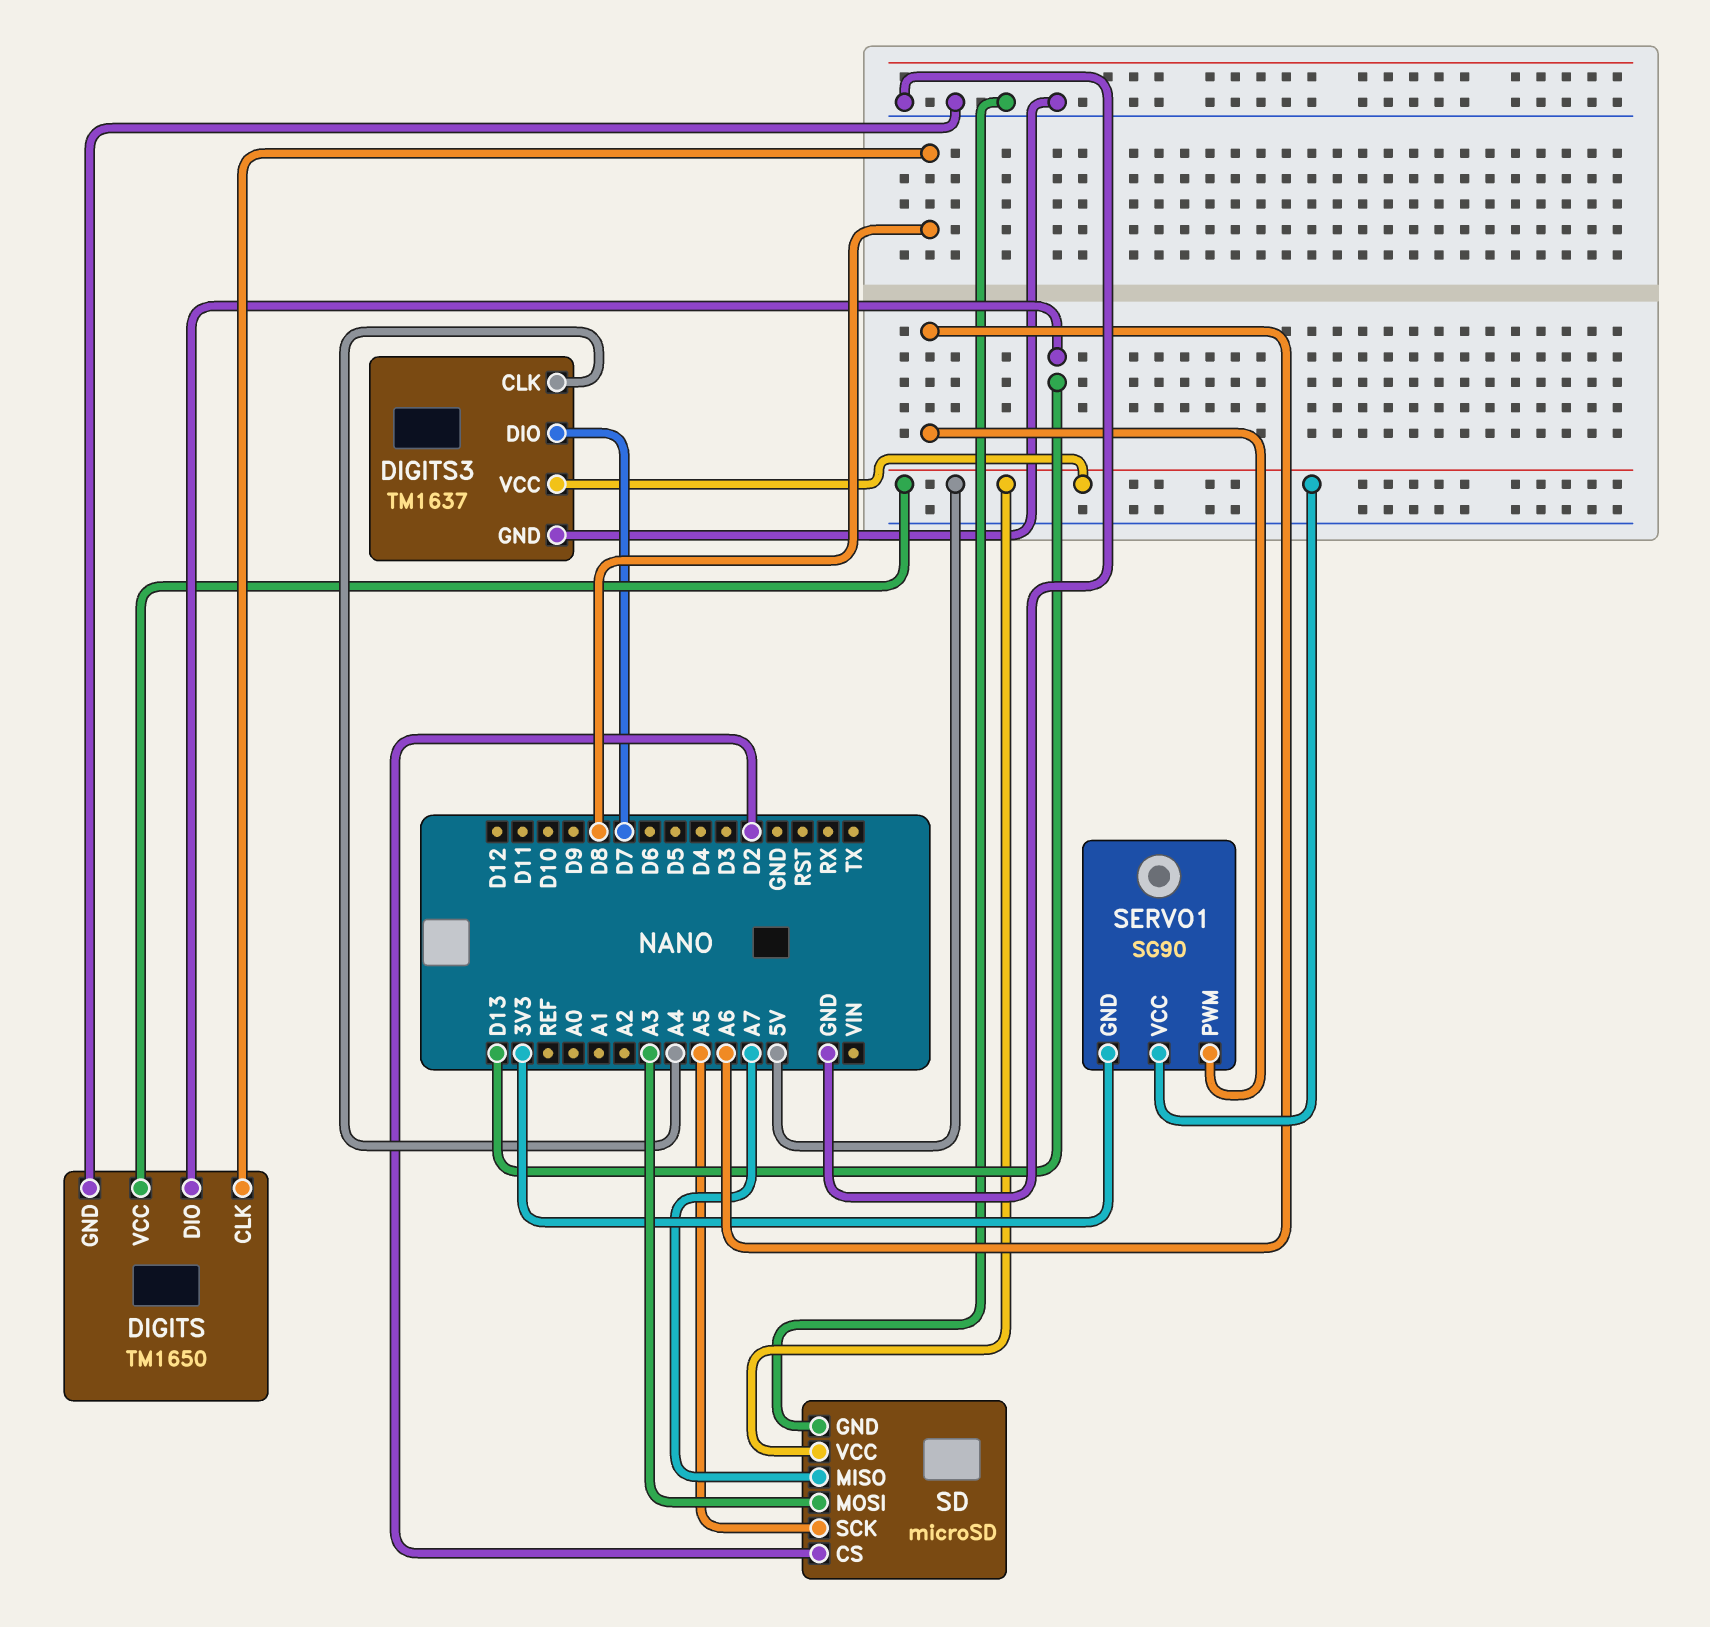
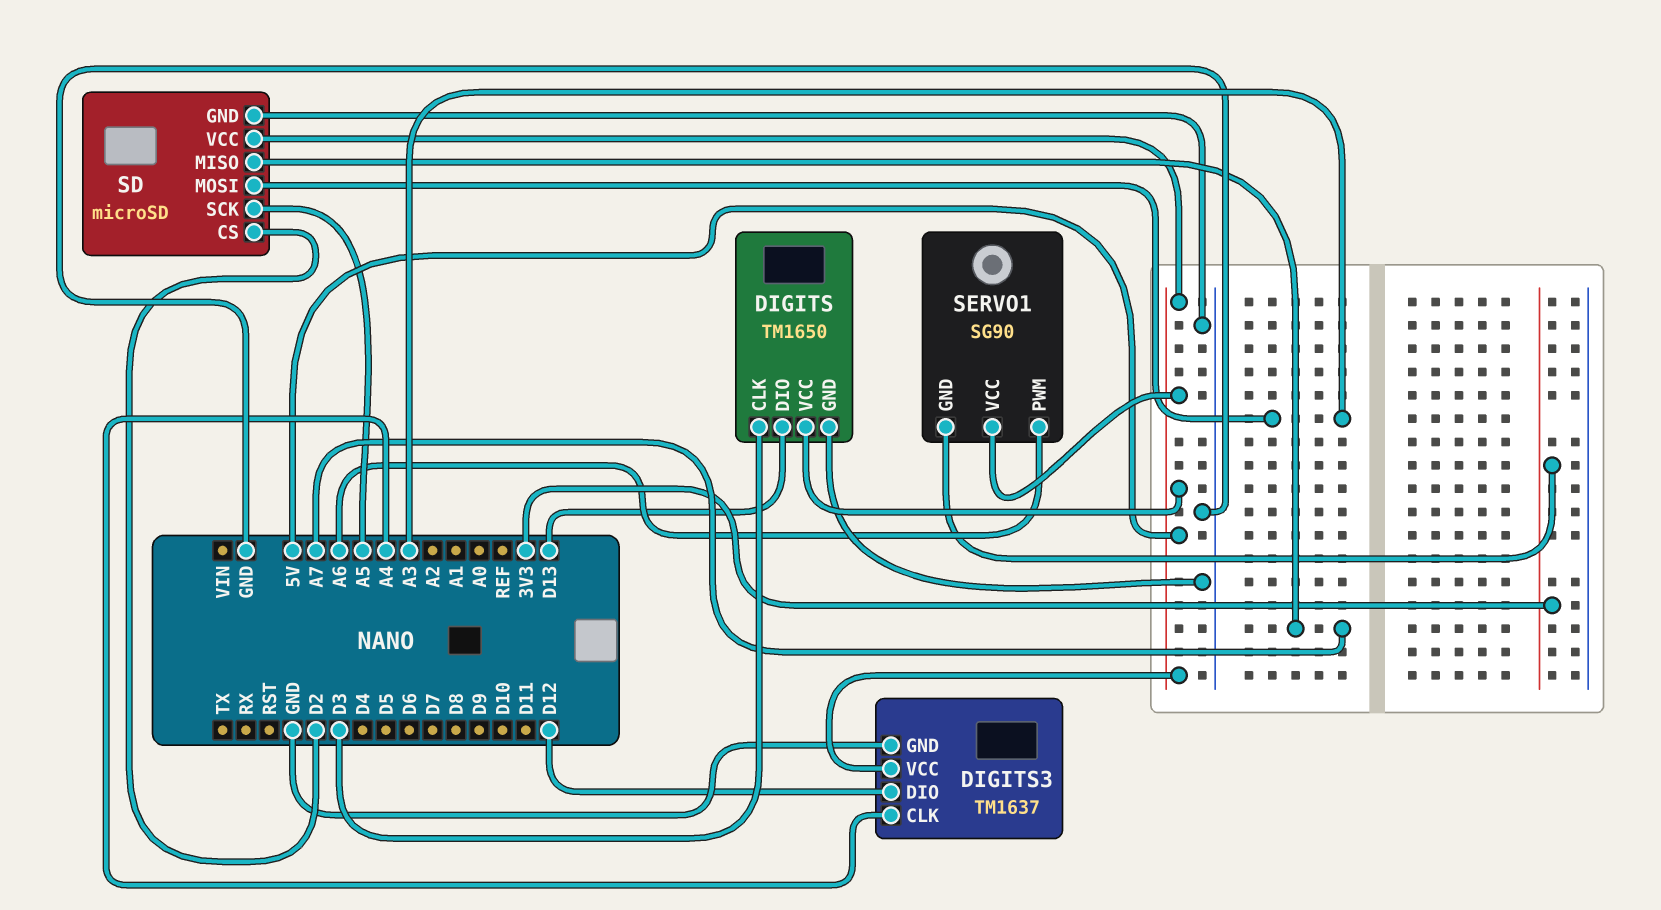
DIGITS pin CLK: D8 -> D3
DIGITS3 pin DIO: D7 -> D12

